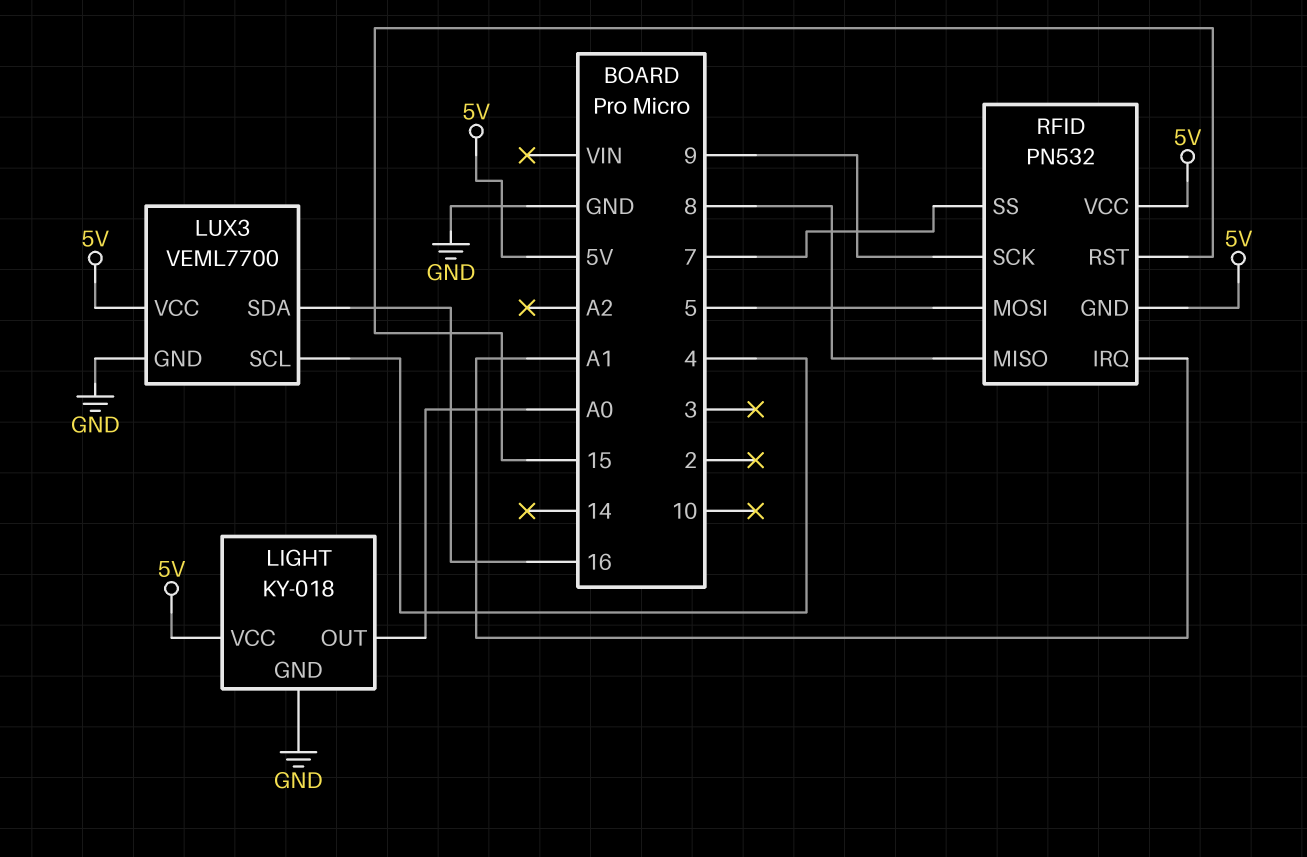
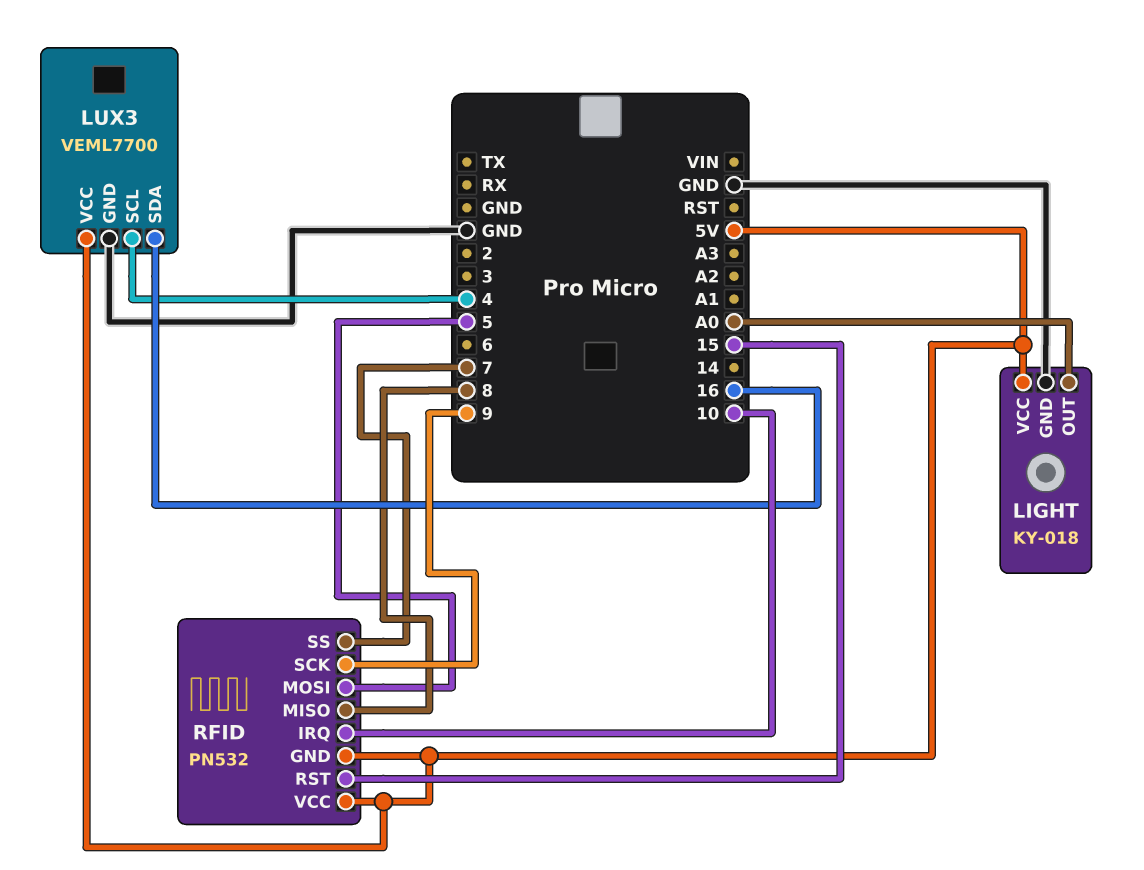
RFID pin IRQ: A1 -> 10

